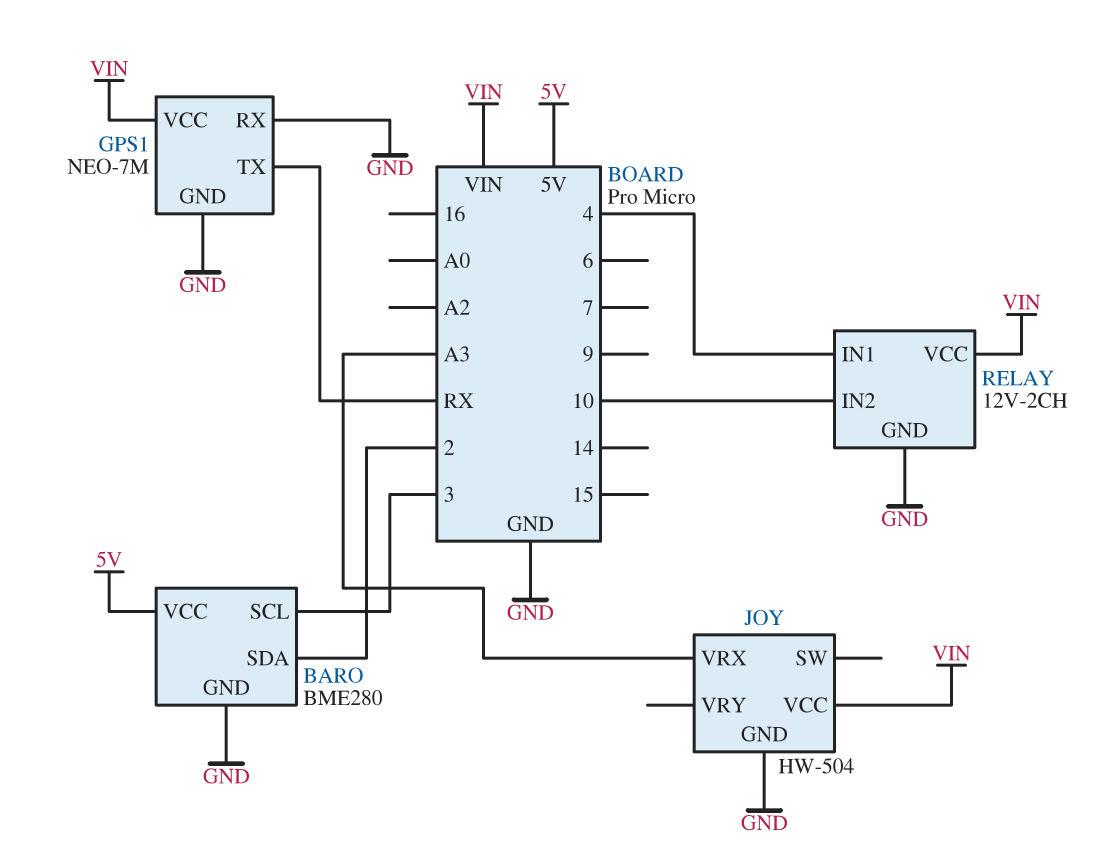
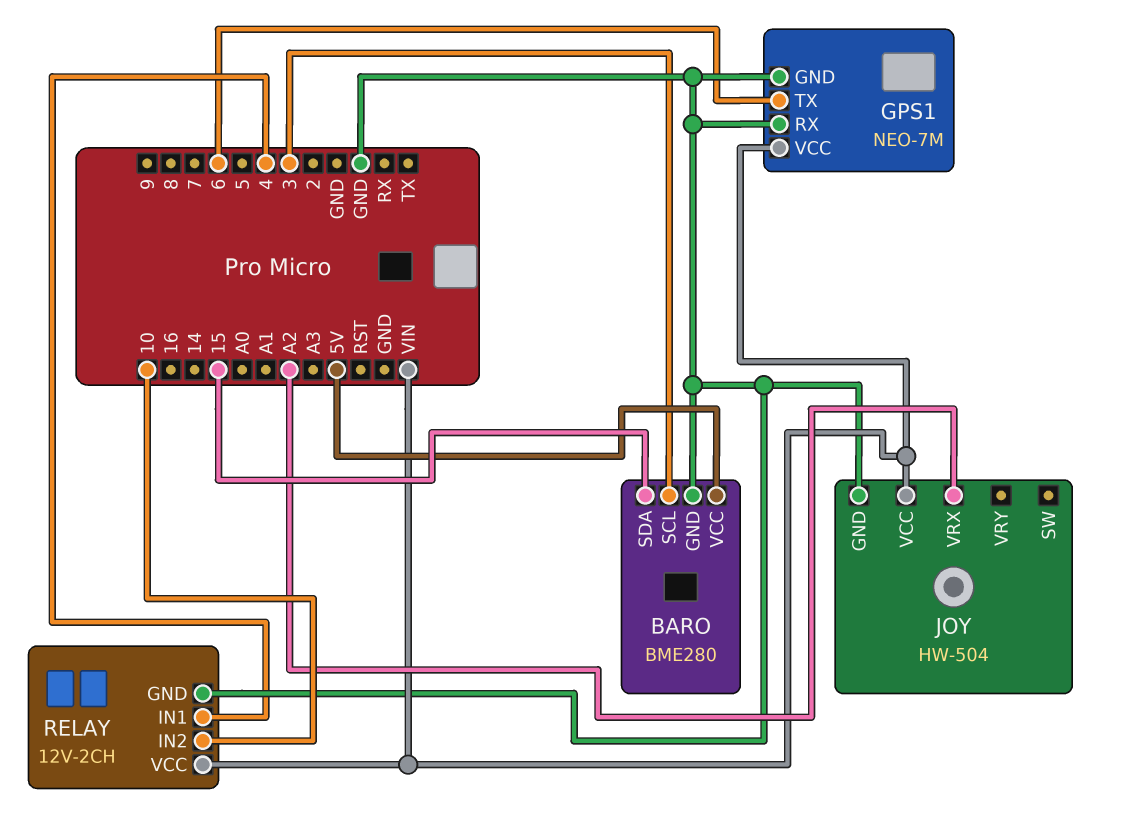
BARO pin SDA: 2 -> 15
GPS1 pin TX: RX -> 6
JOY pin VRX: A3 -> A2

